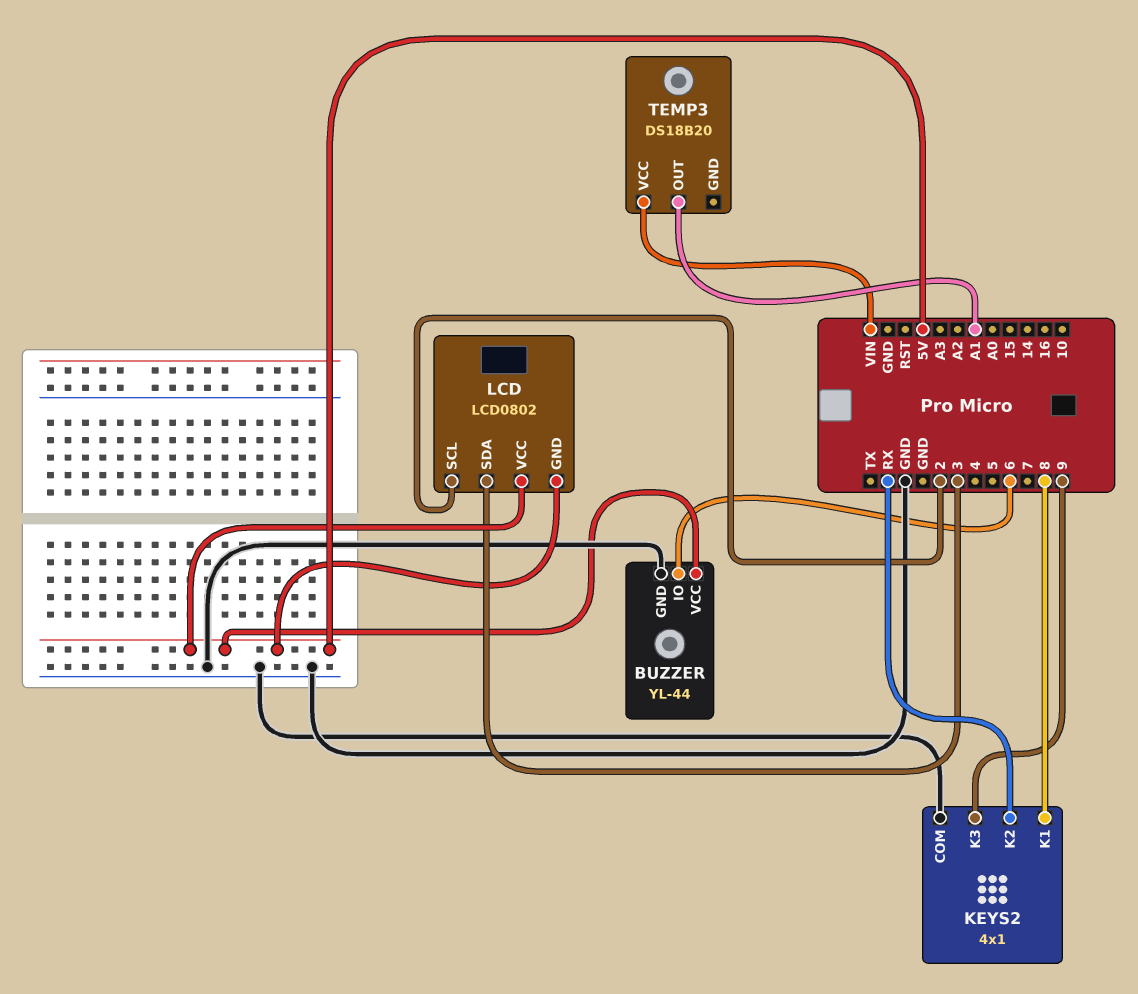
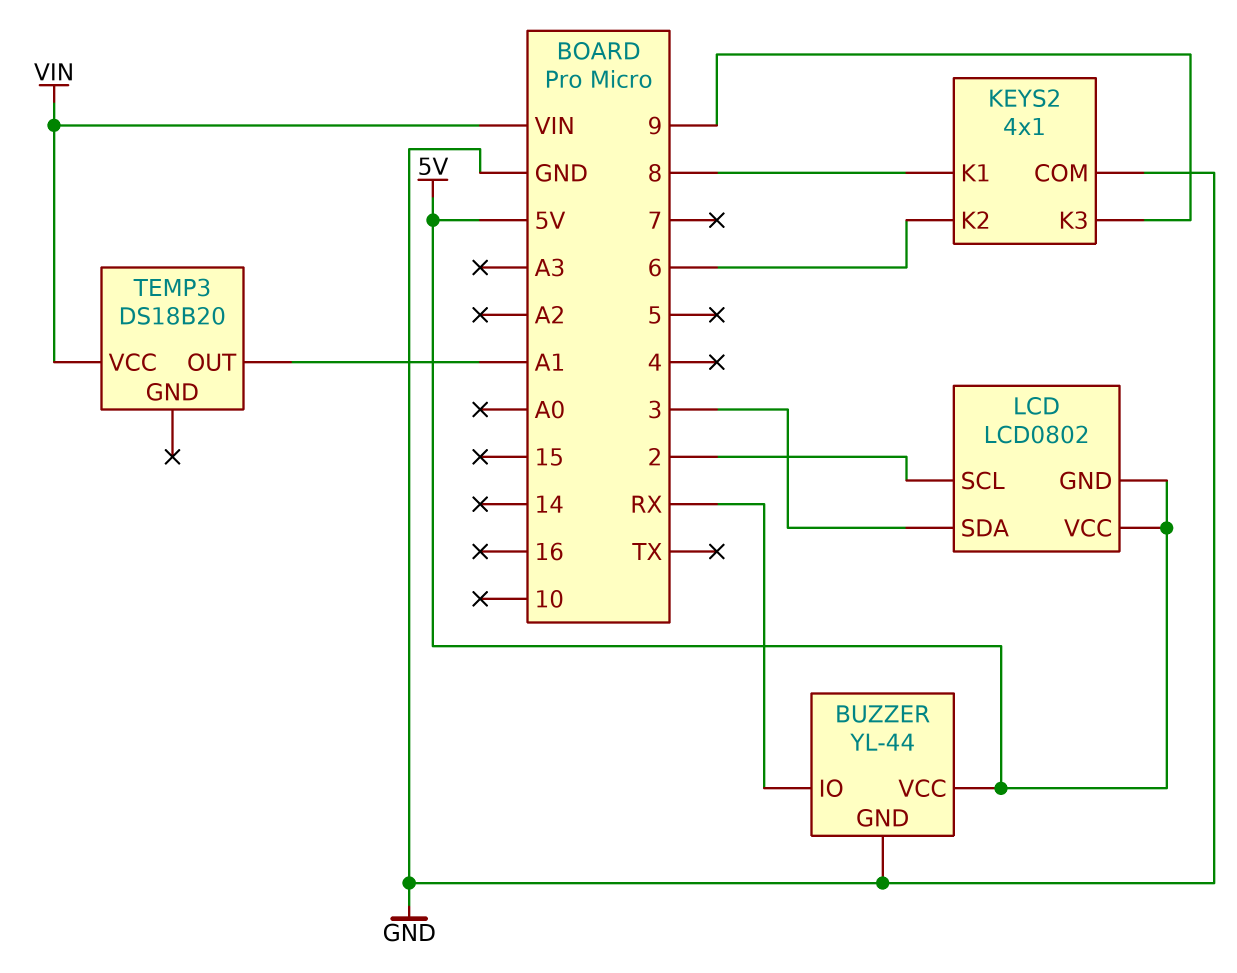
BUZZER pin IO: 6 -> RX
KEYS2 pin K2: RX -> 6

